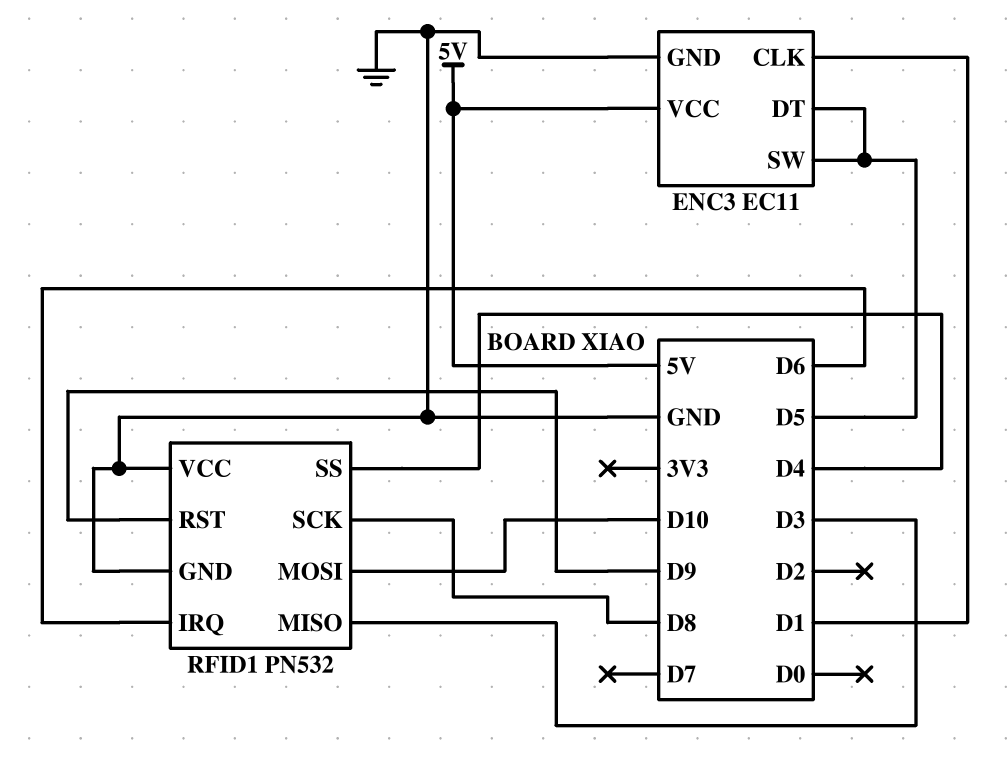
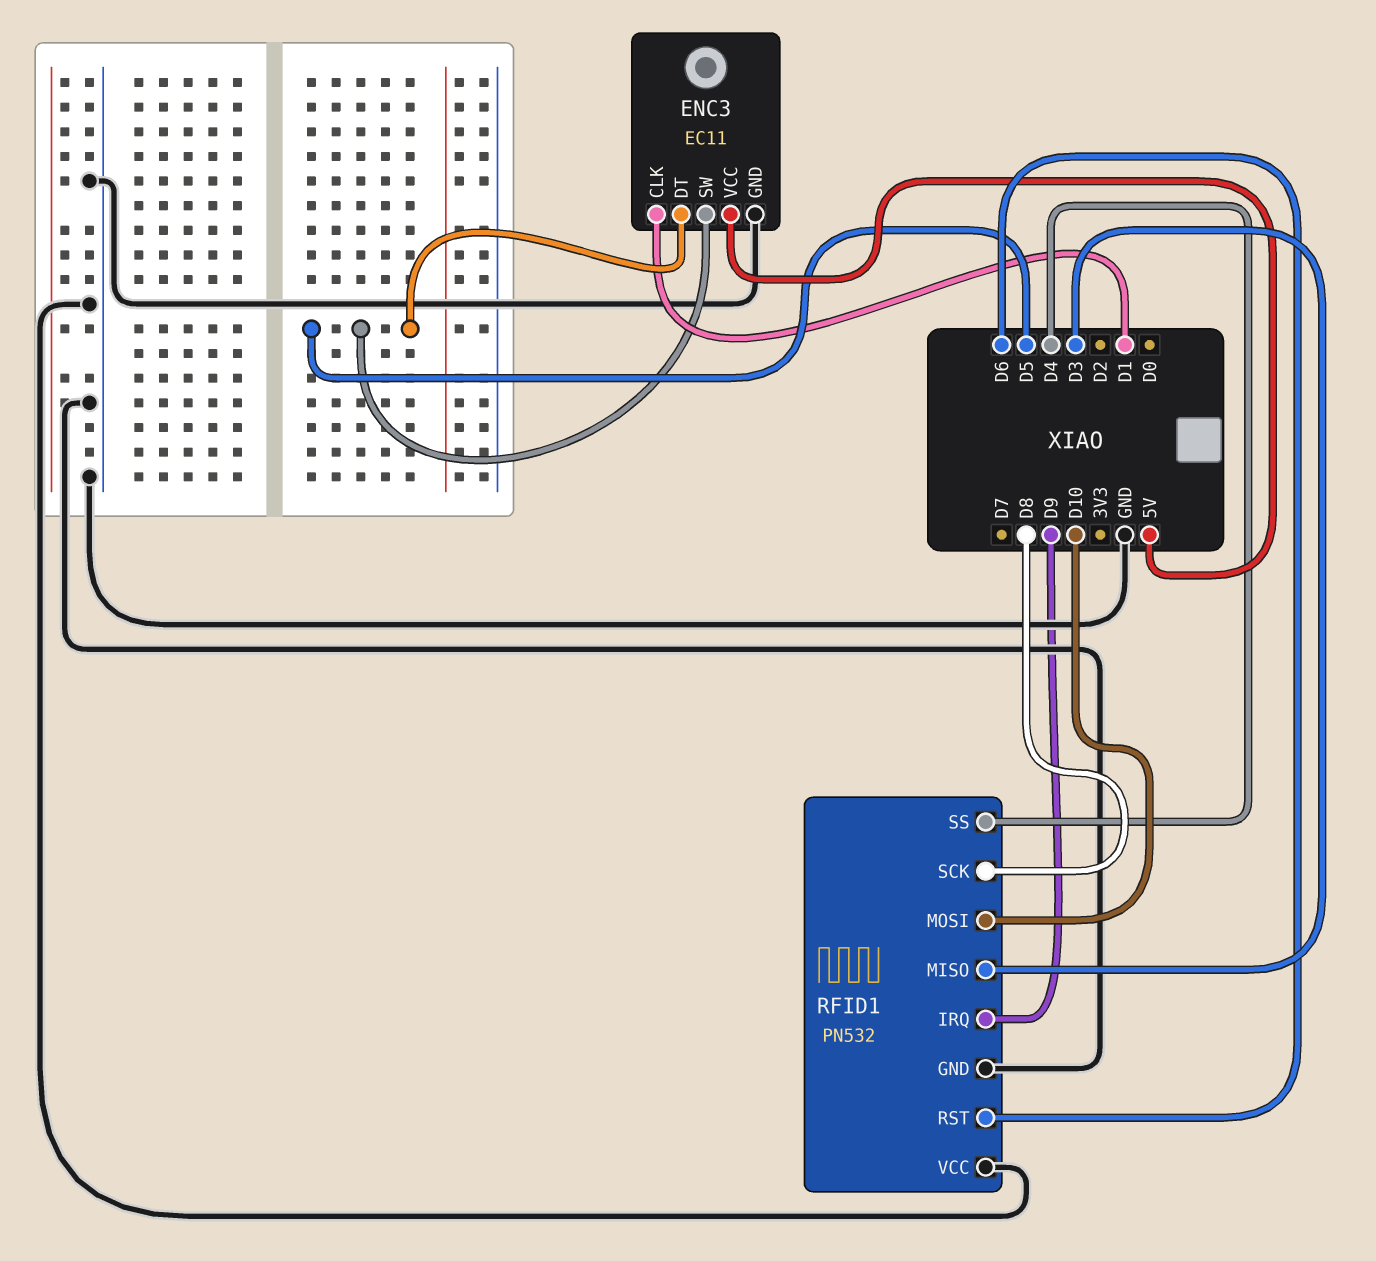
RFID1 pin IRQ: D6 -> D9
RFID1 pin RST: D9 -> D6

